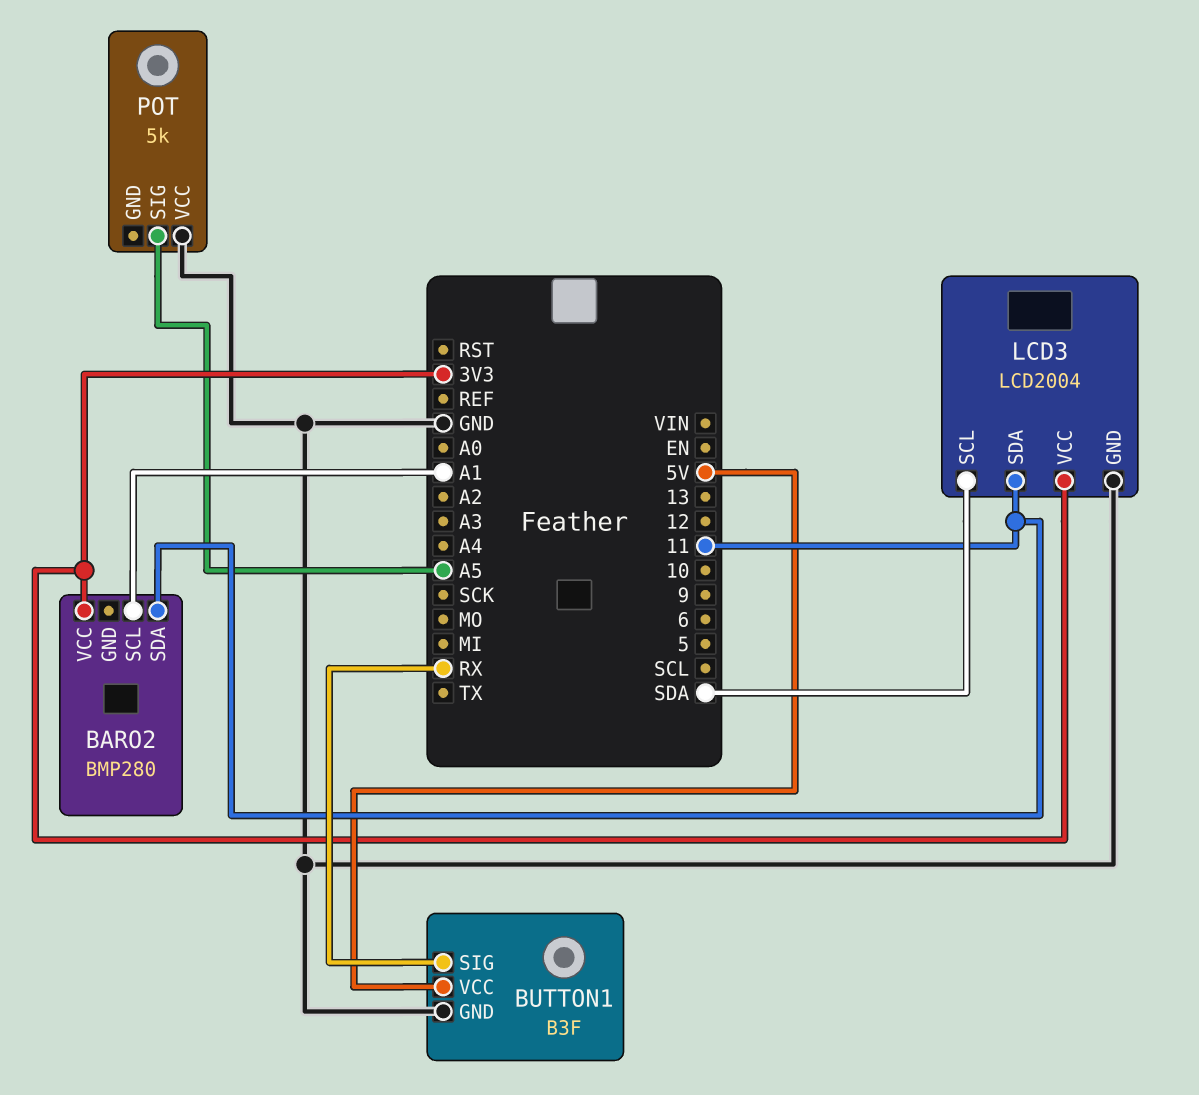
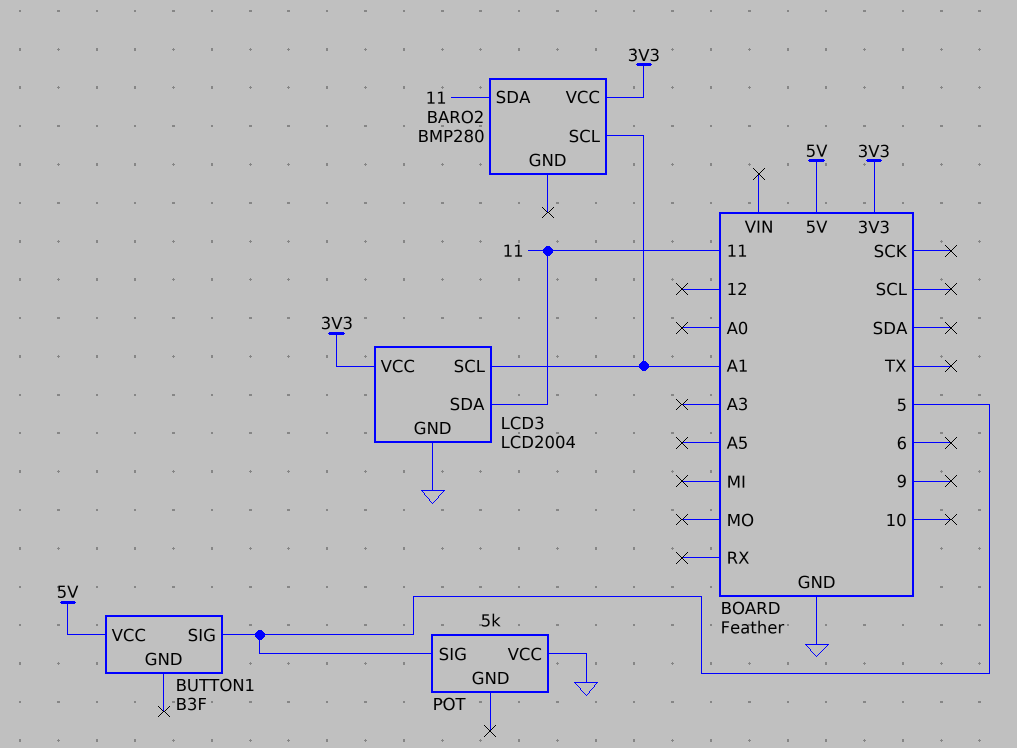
BUTTON1 pin GND: GND -> none
BUTTON1 pin SIG: RX -> 5
LCD3 pin SCL: SDA -> A1
POT pin SIG: A5 -> 5

